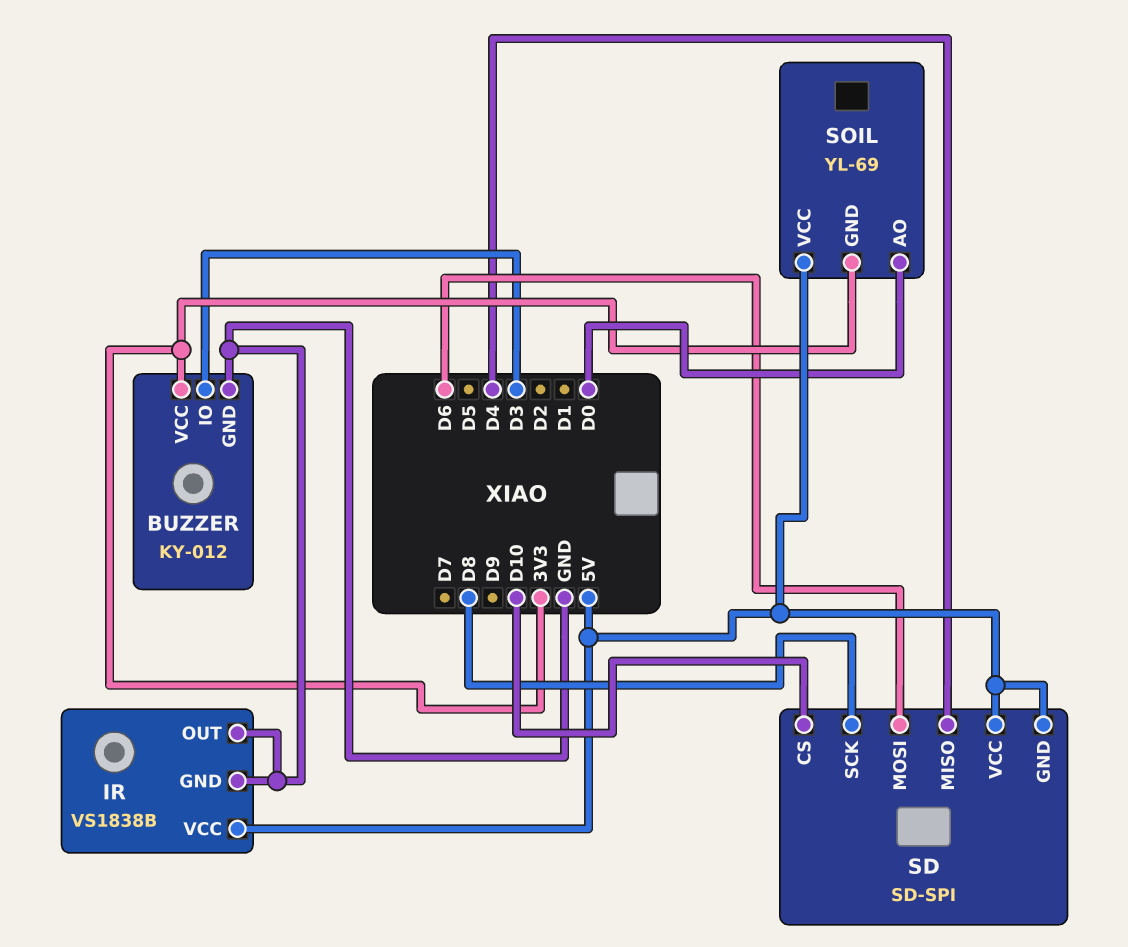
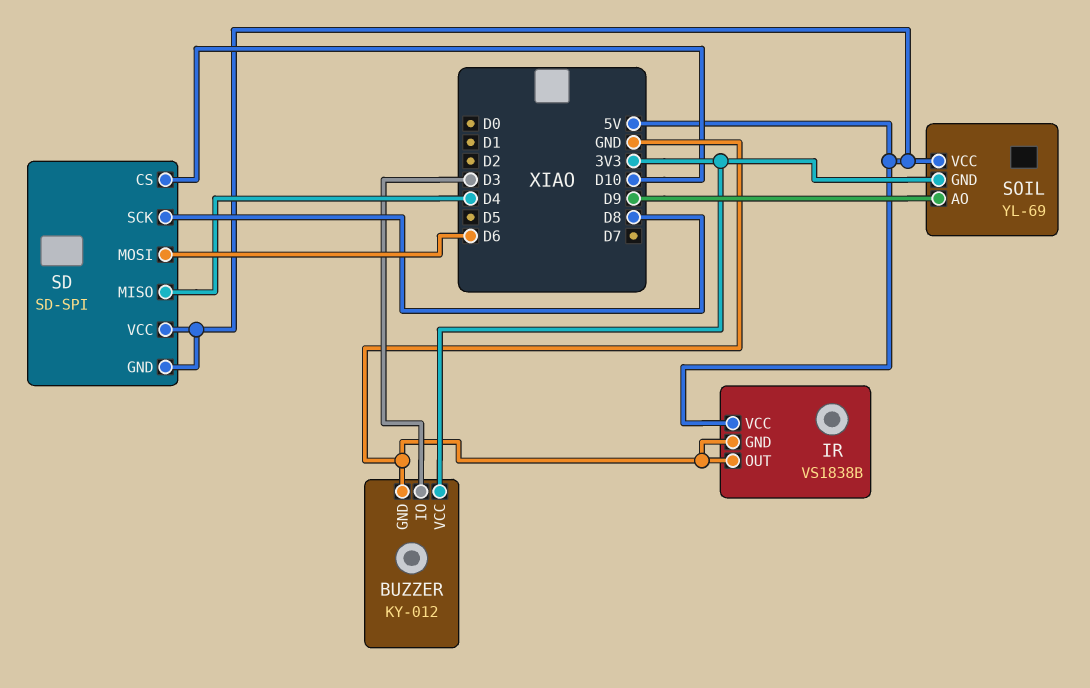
SOIL pin AO: D0 -> D9

